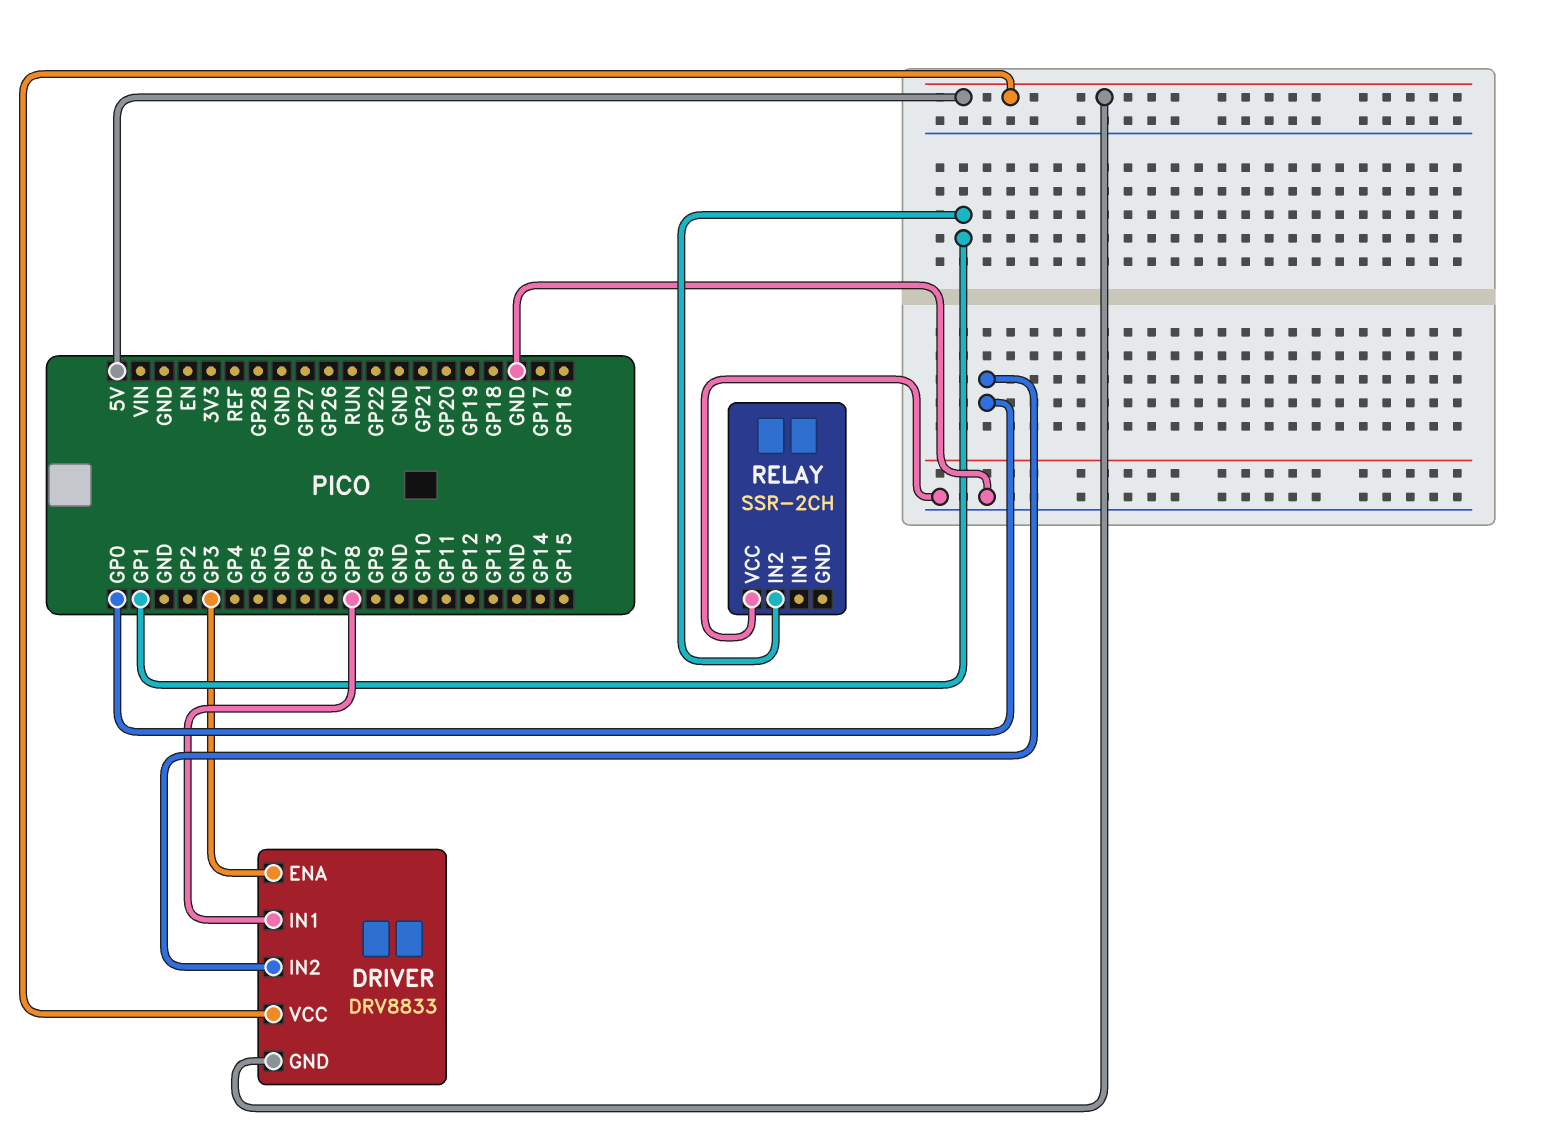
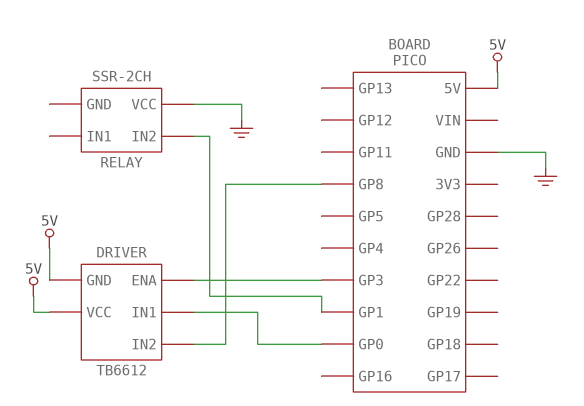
DRIVER: DRV8833 -> TB6612
DRIVER pin IN1: GP8 -> GP0
DRIVER pin IN2: GP0 -> GP8

